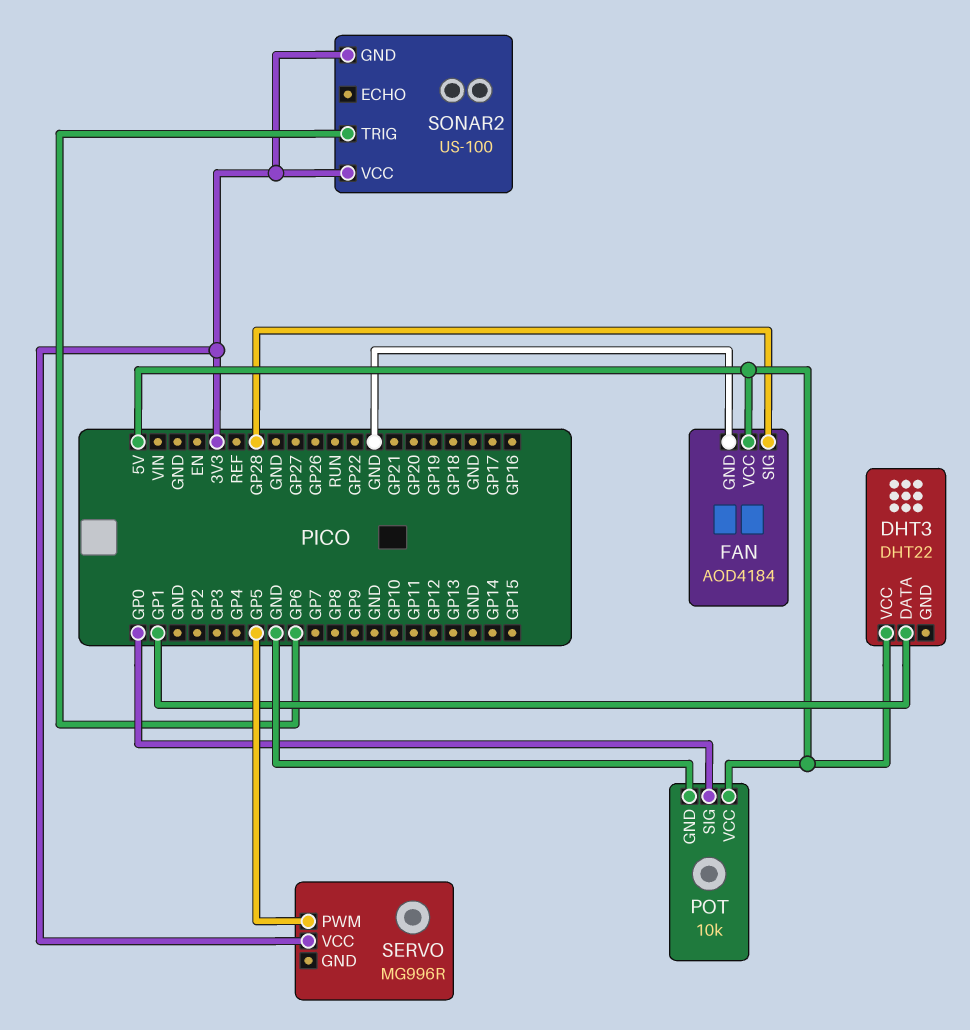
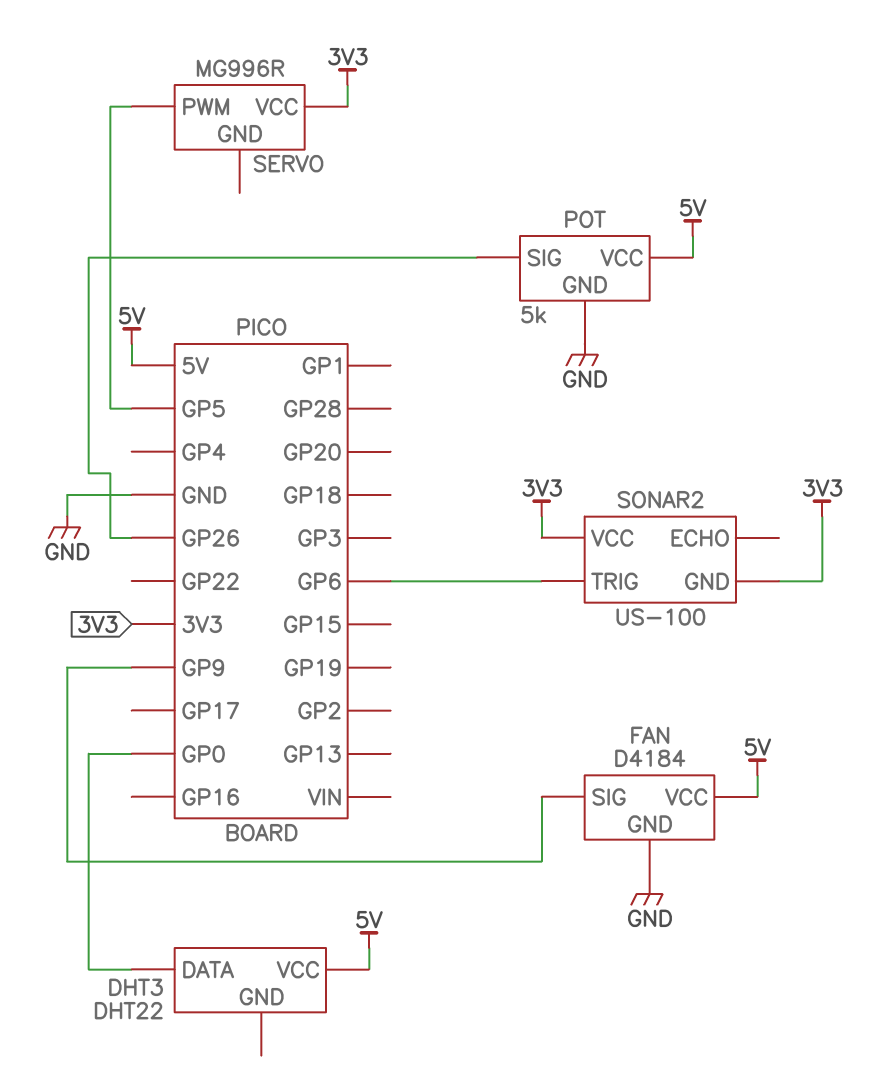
DHT3 pin DATA: GP1 -> GP0
FAN: AOD4184 -> D4184
FAN pin SIG: GP28 -> GP9
POT: 10k -> 5k
POT pin SIG: GP0 -> GP26

